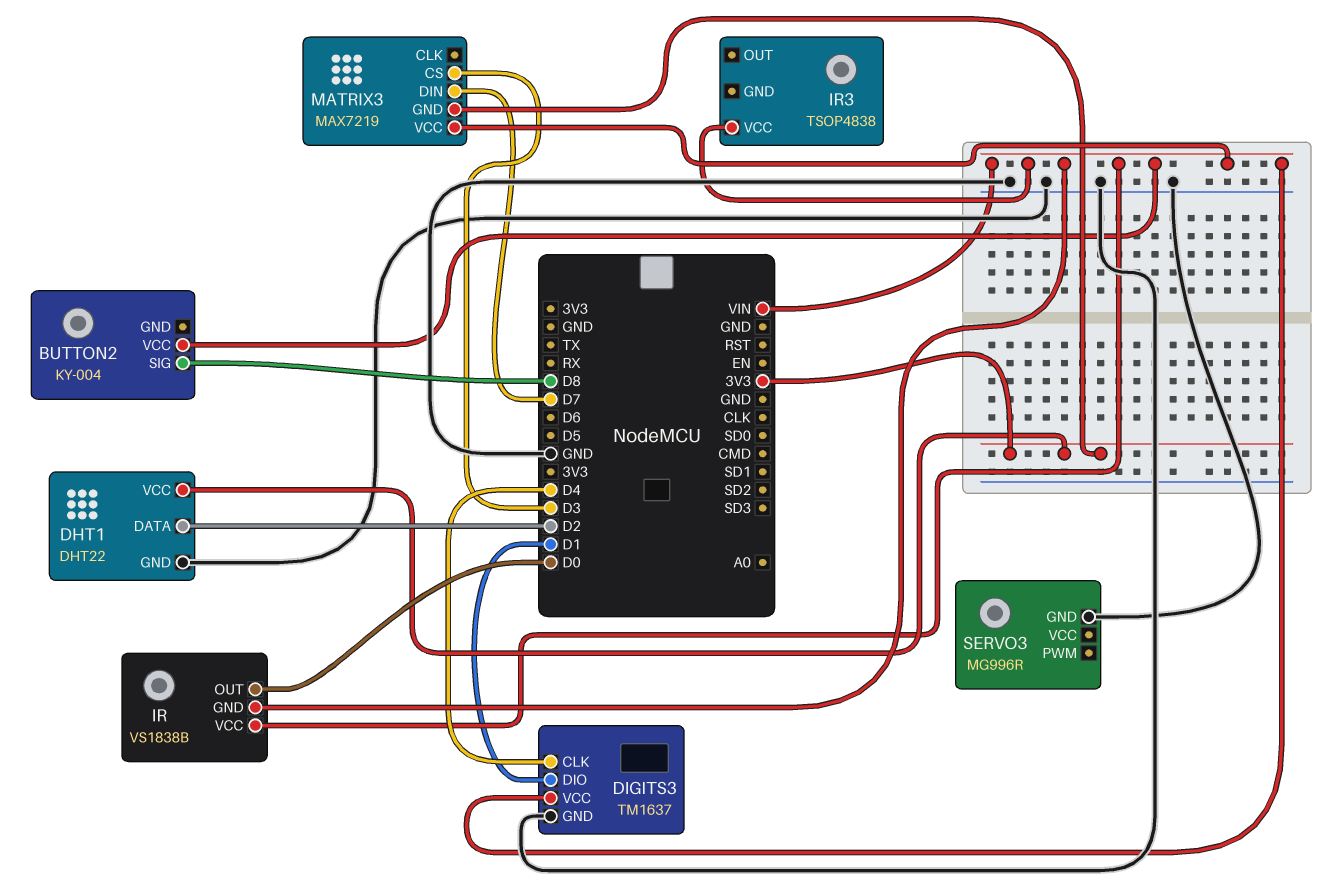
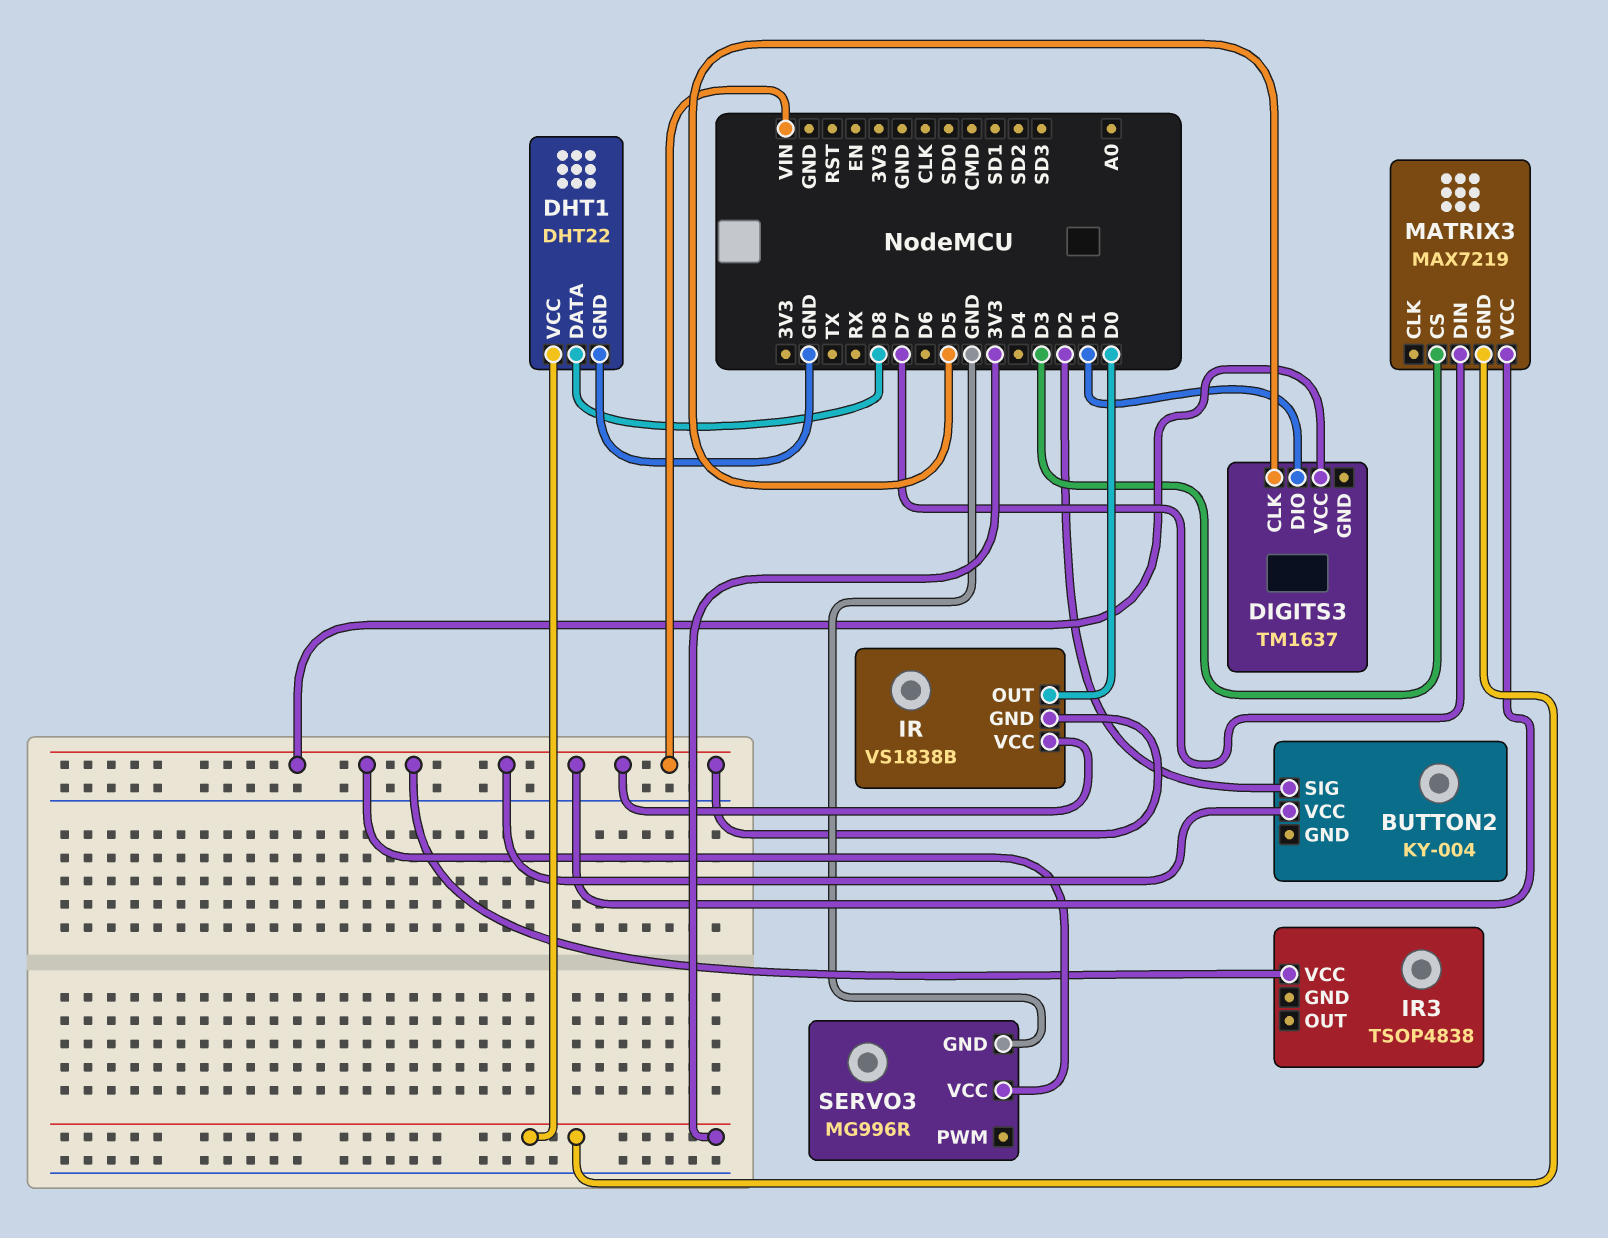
BUTTON2 pin SIG: D8 -> D2
DHT1 pin DATA: D2 -> D8
DIGITS3 pin CLK: D4 -> D5
DIGITS3 pin GND: GND -> none
SERVO3 pin VCC: none -> VIN

